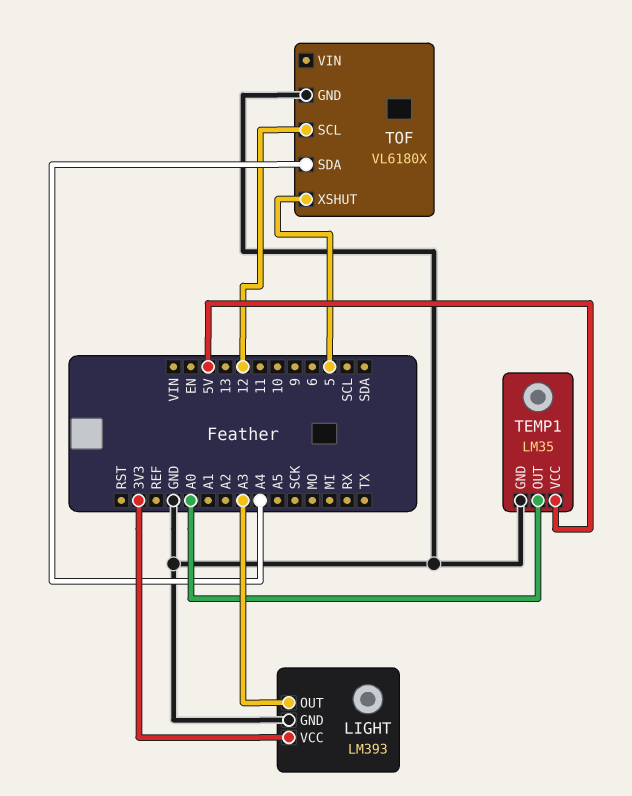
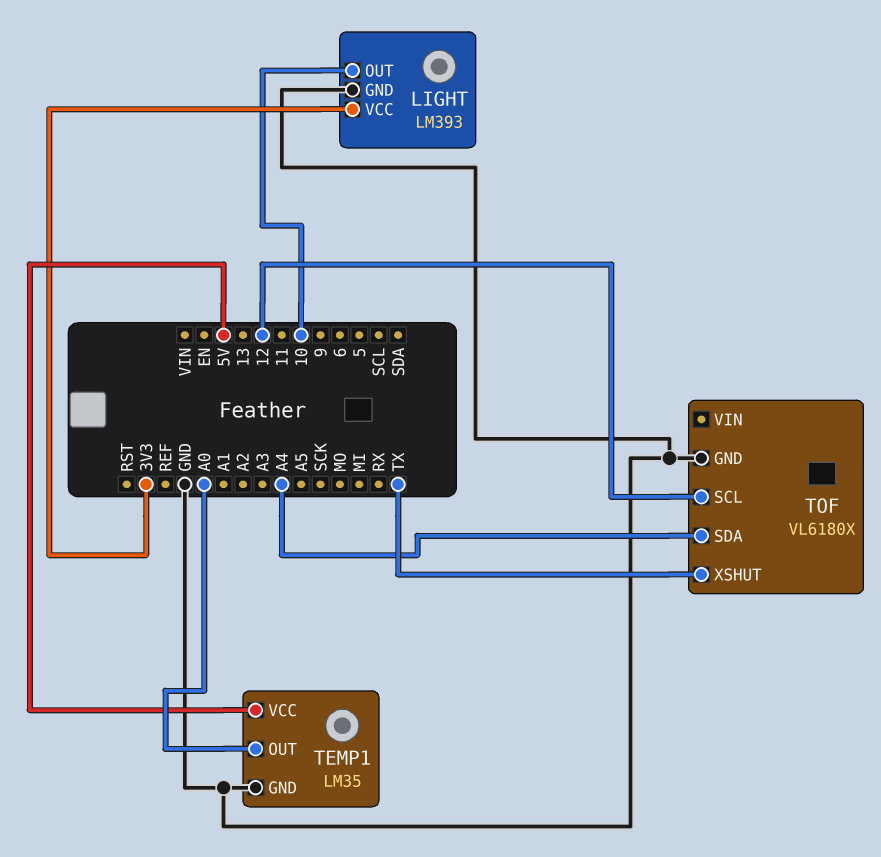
LIGHT pin OUT: A3 -> 10
TOF pin XSHUT: 5 -> TX

